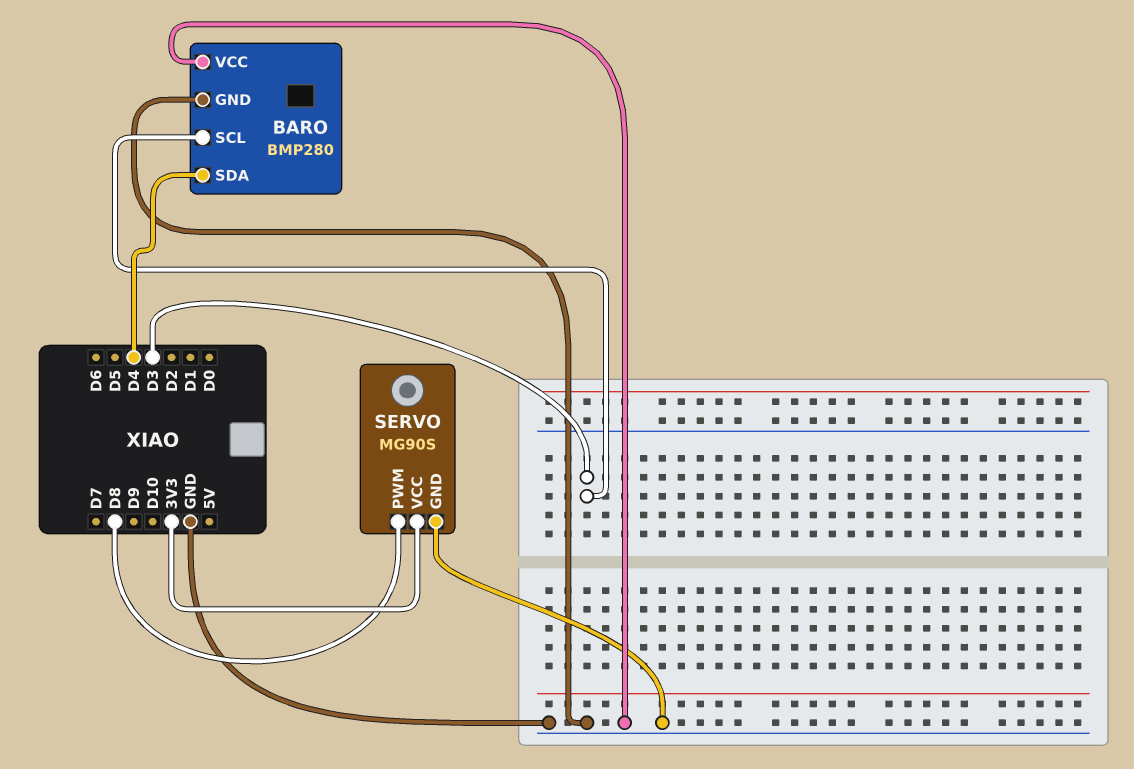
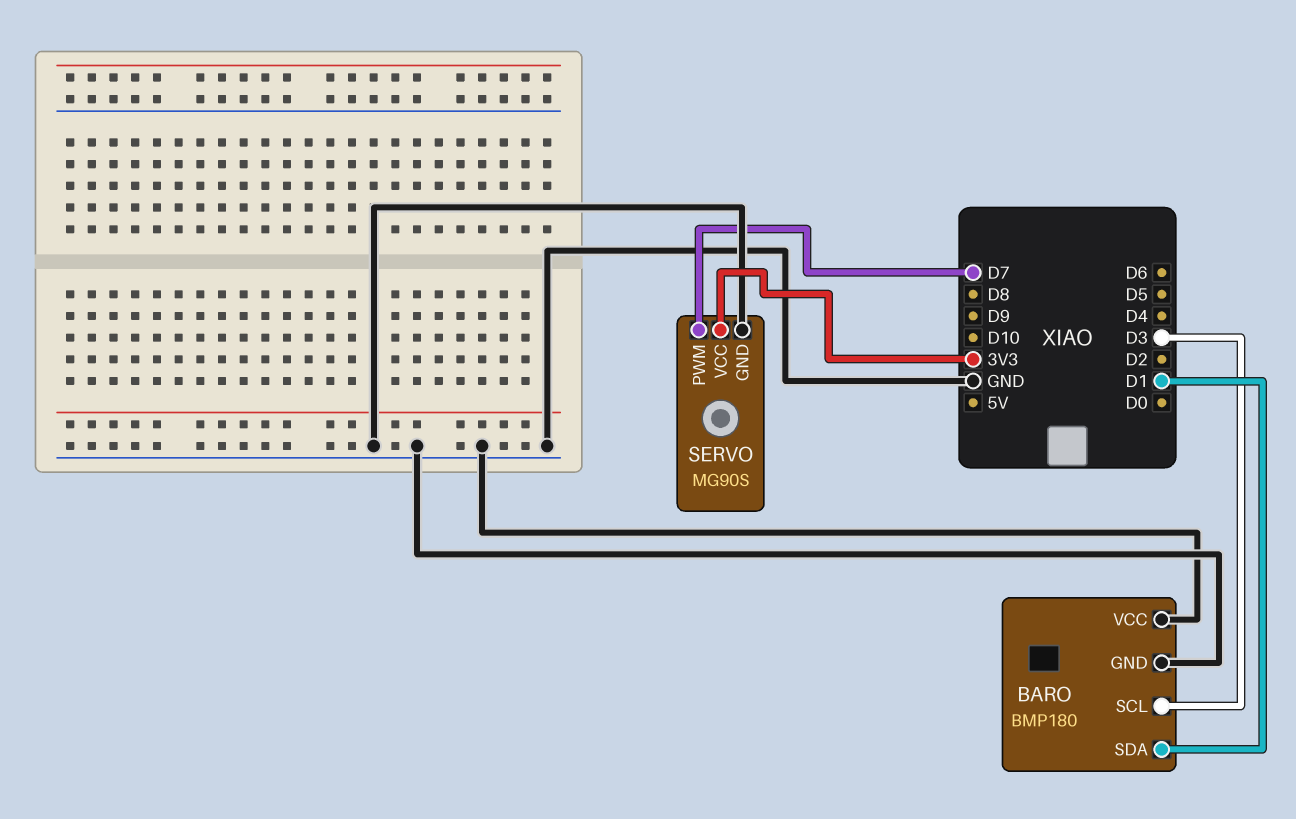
BARO: BMP280 -> BMP180
BARO pin SDA: D4 -> D1
SERVO pin PWM: D8 -> D7

